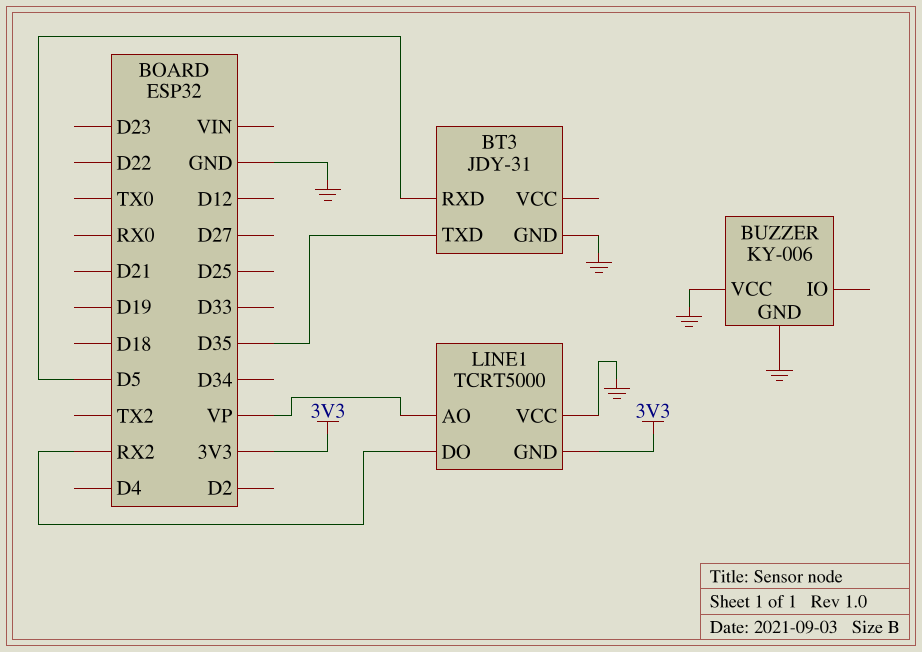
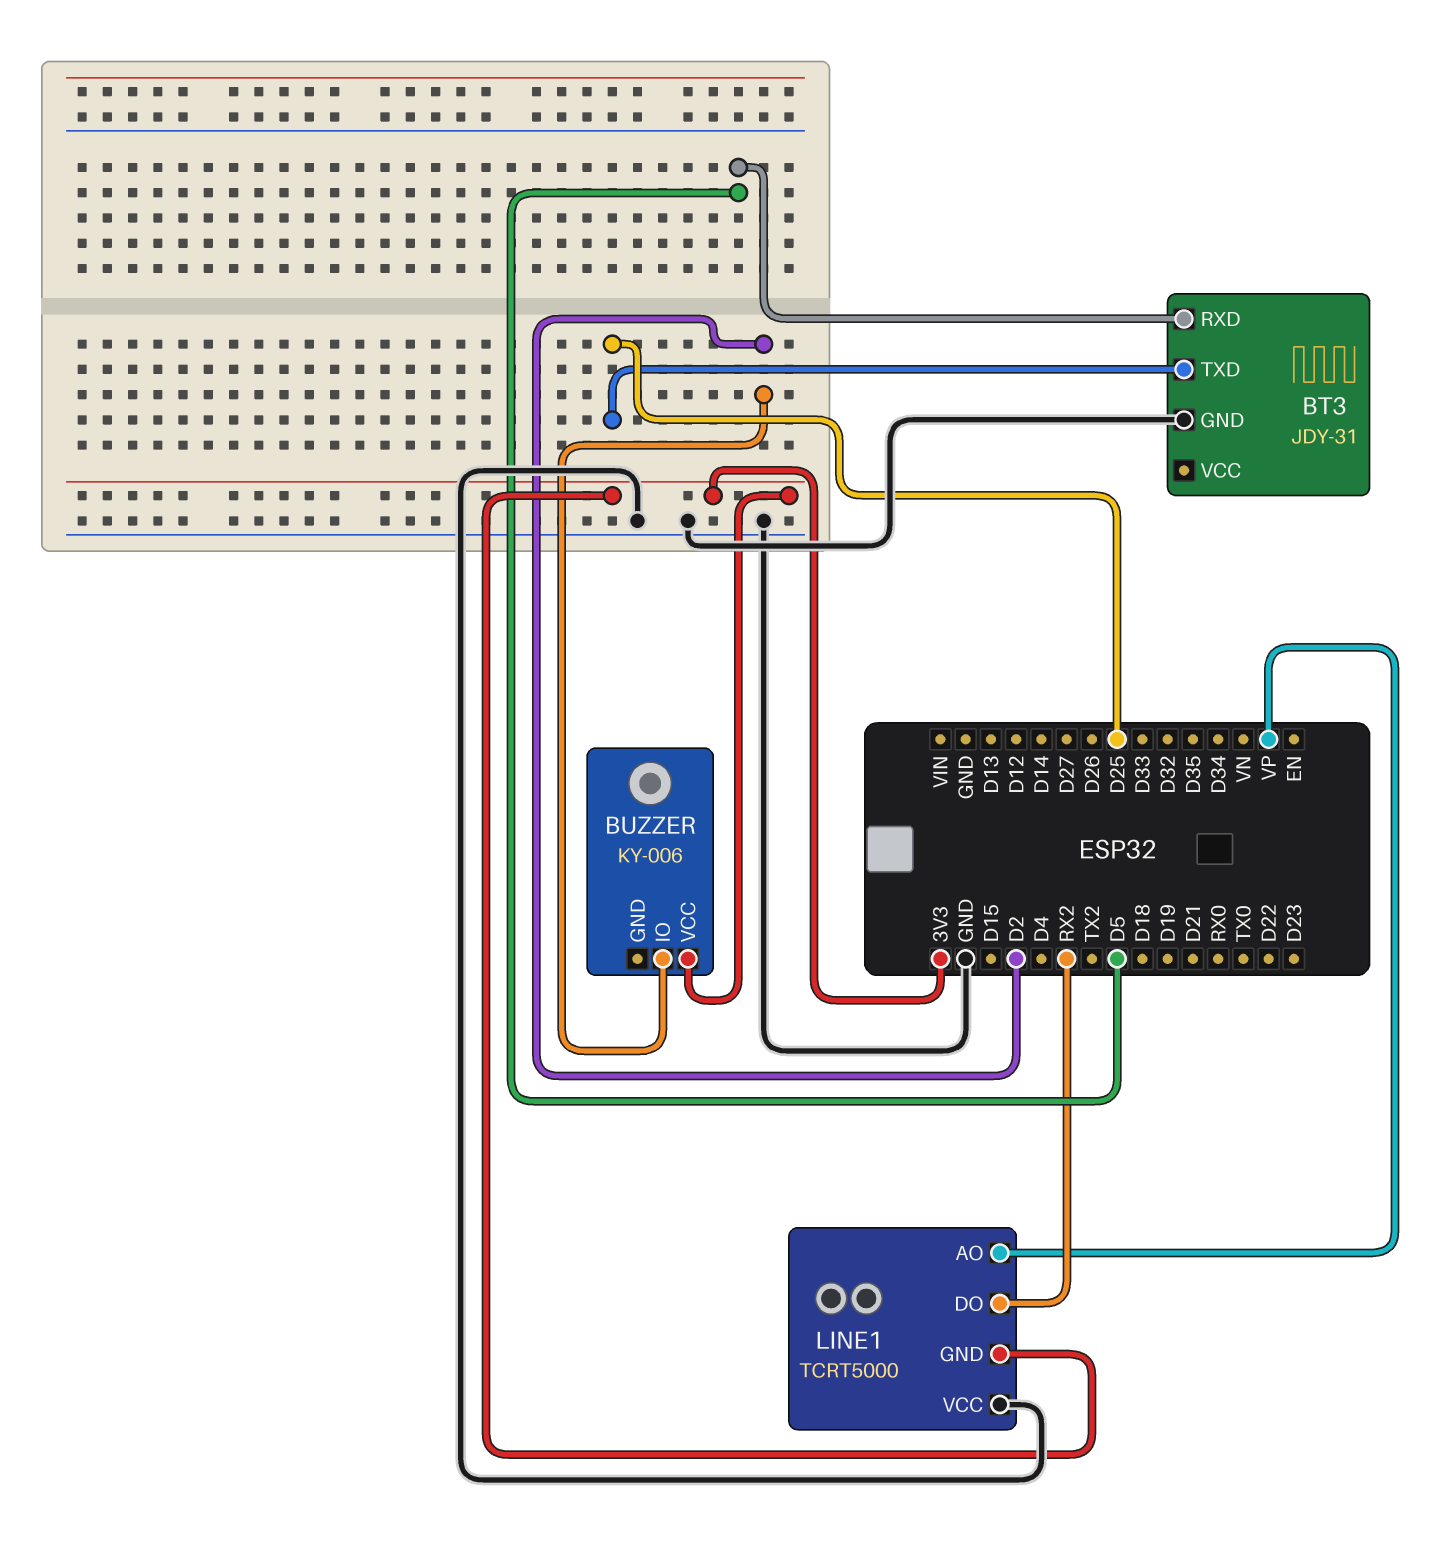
BT3 pin TXD: D35 -> D25
BUZZER pin GND: GND -> none
BUZZER pin IO: none -> D2
BUZZER pin VCC: GND -> 3V3

